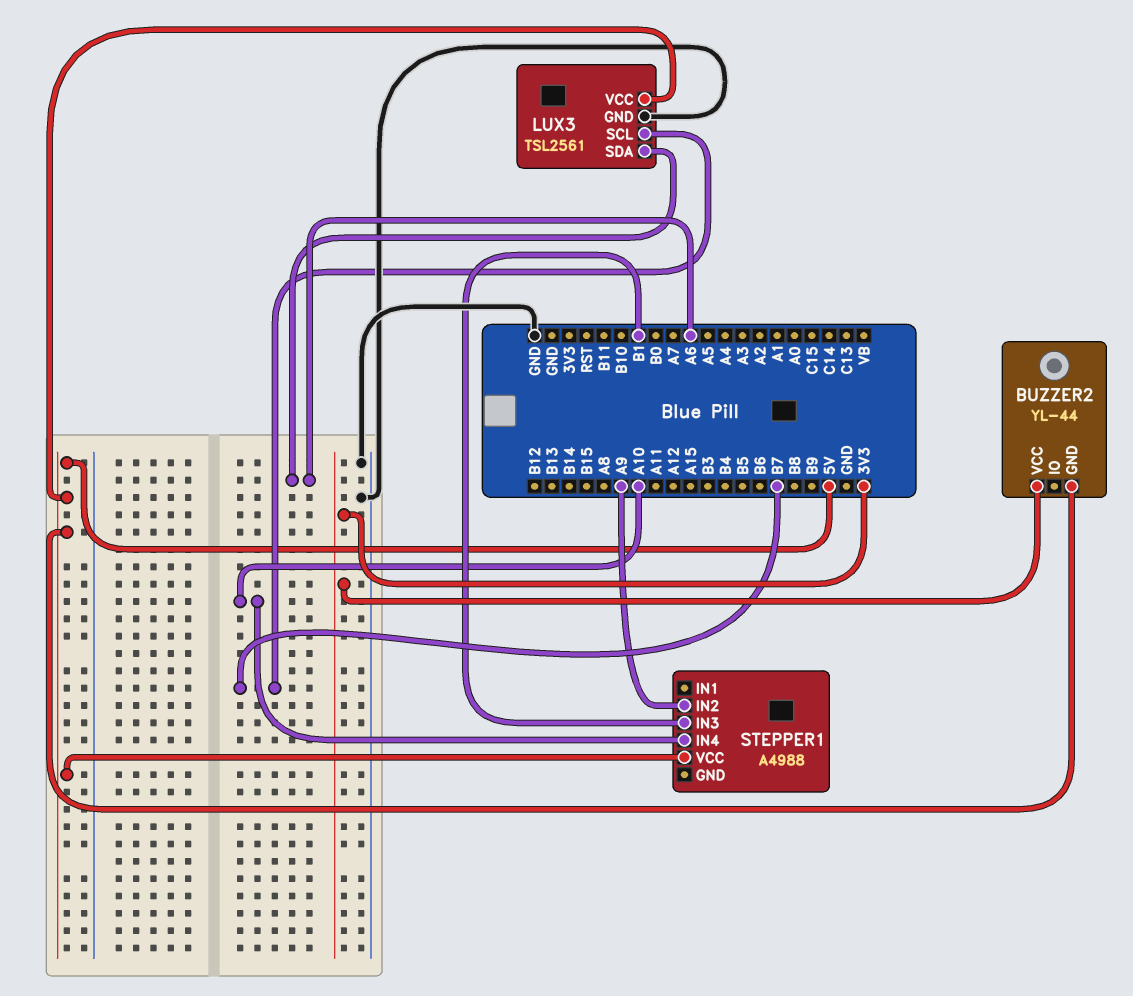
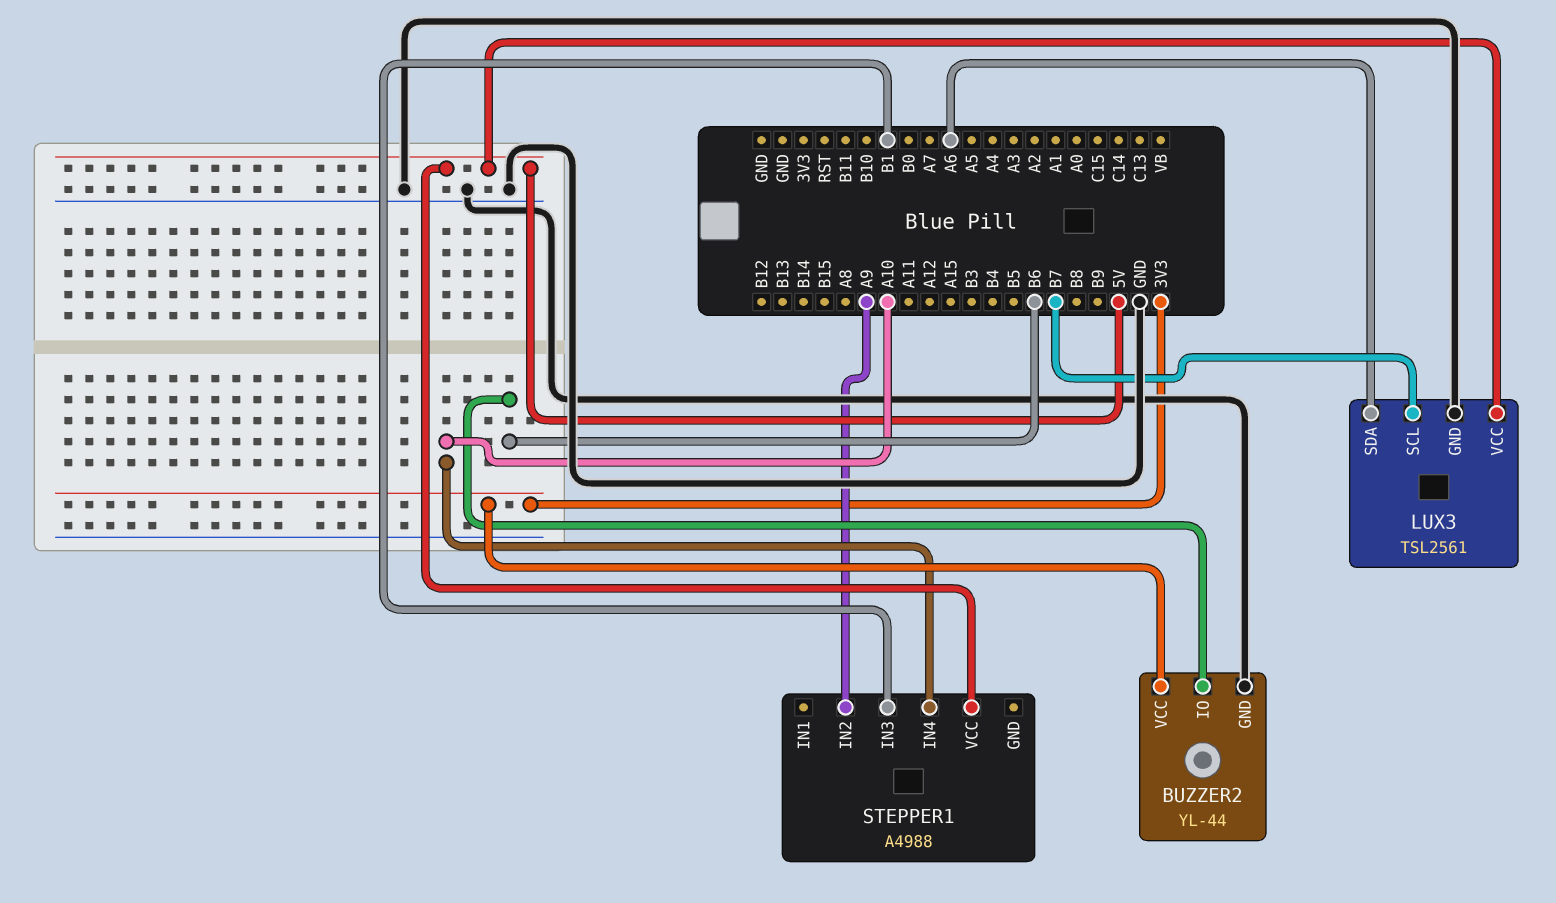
BUZZER2 pin GND: 5V -> GND
BUZZER2 pin IO: none -> B6

